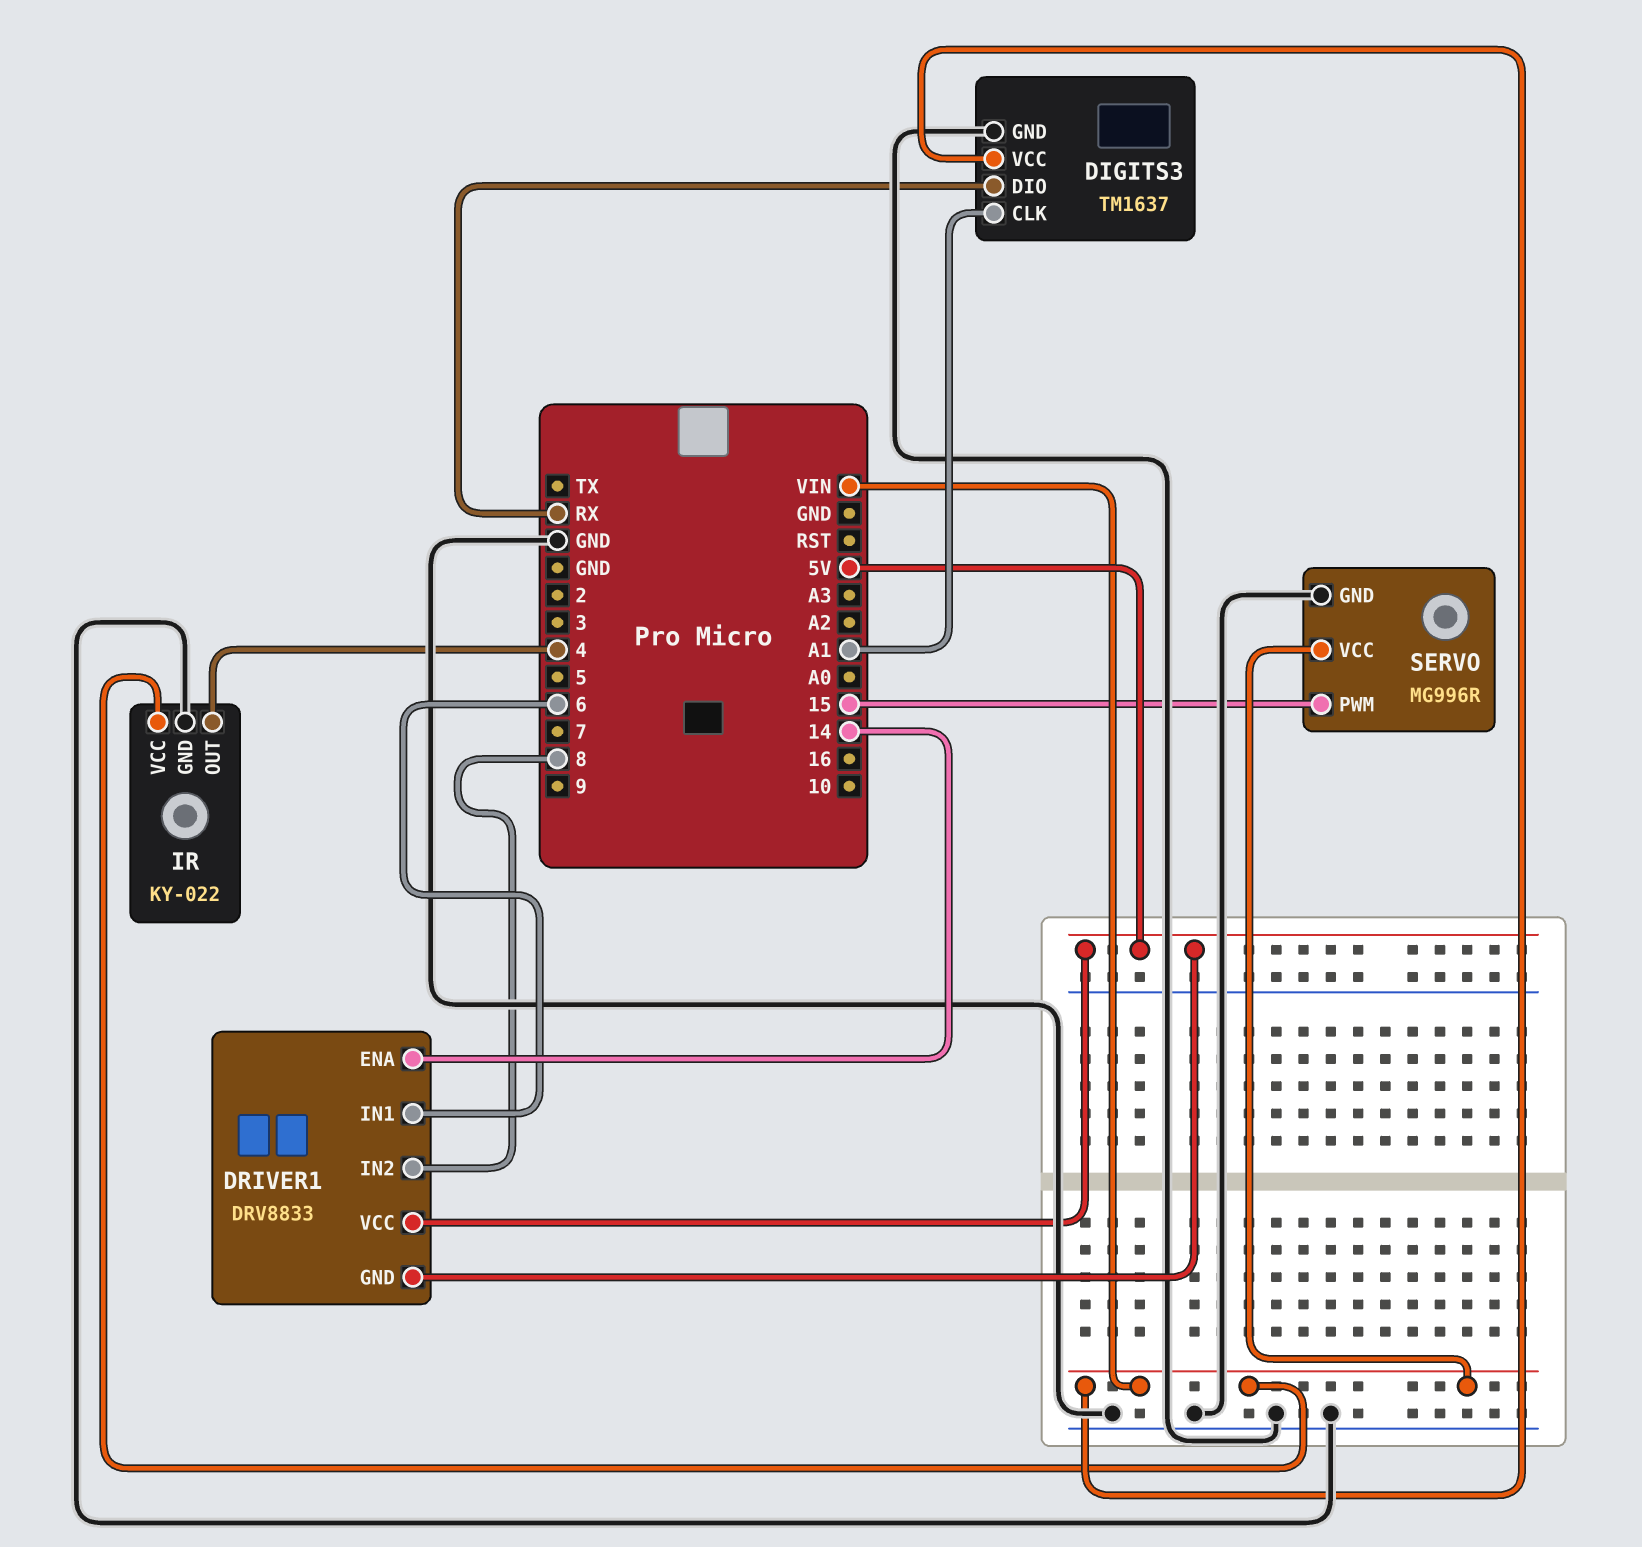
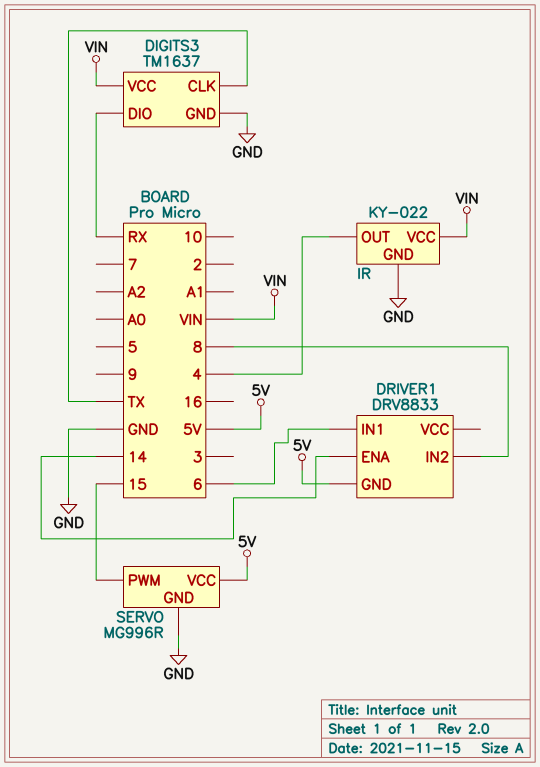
DIGITS3 pin CLK: A1 -> TX
DRIVER1 pin VCC: 5V -> none
SERVO pin VCC: VIN -> 5V

